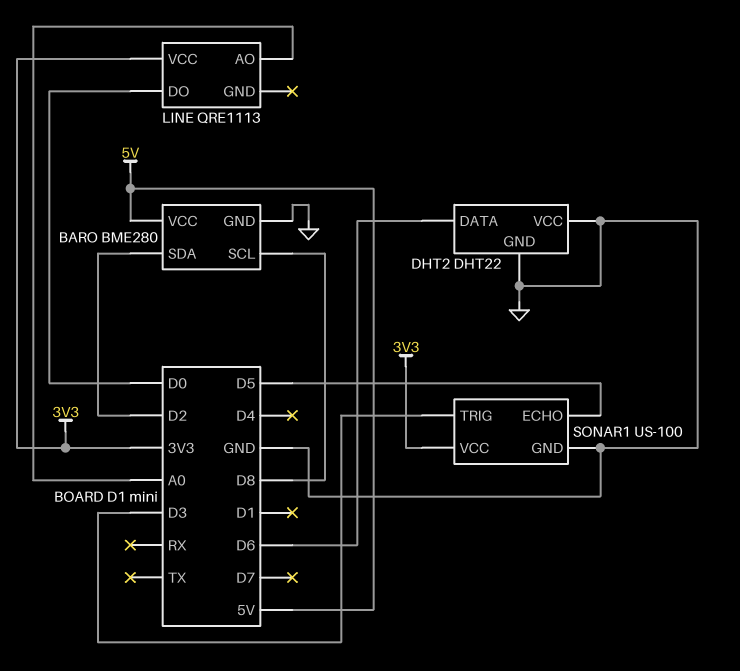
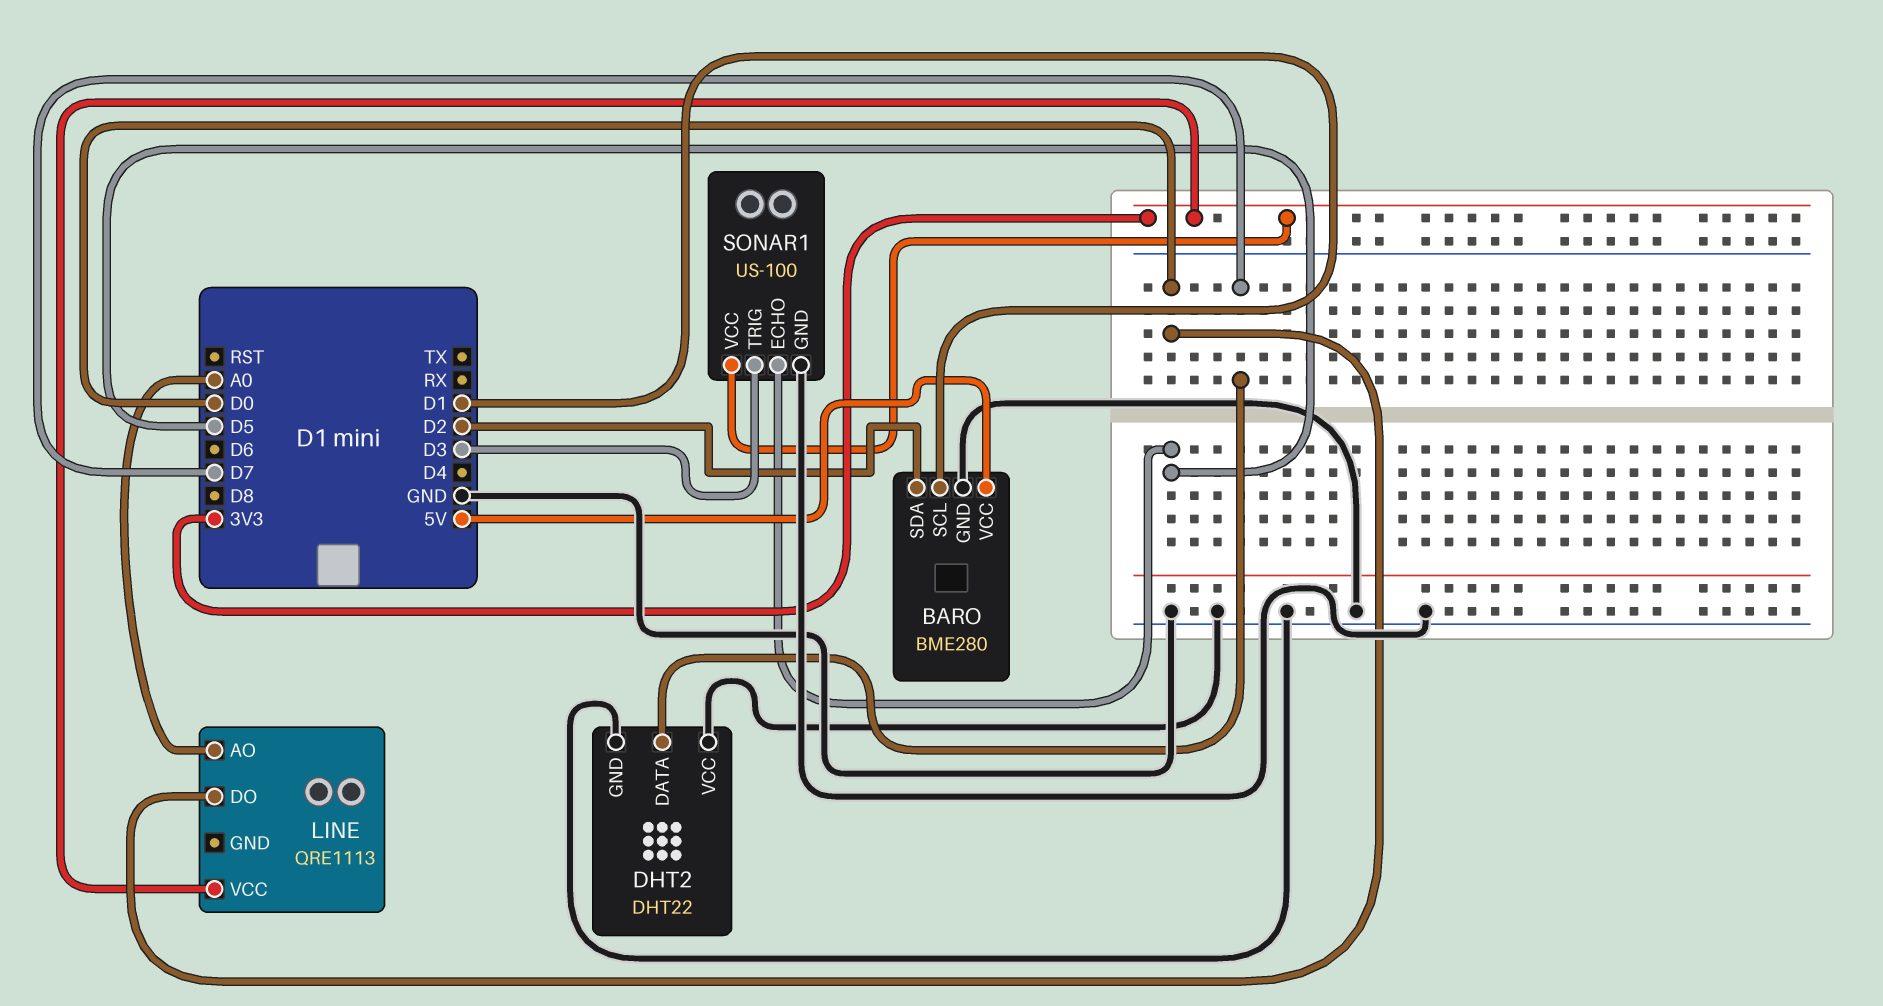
BARO pin SCL: D8 -> D1
DHT2 pin DATA: D6 -> D7

